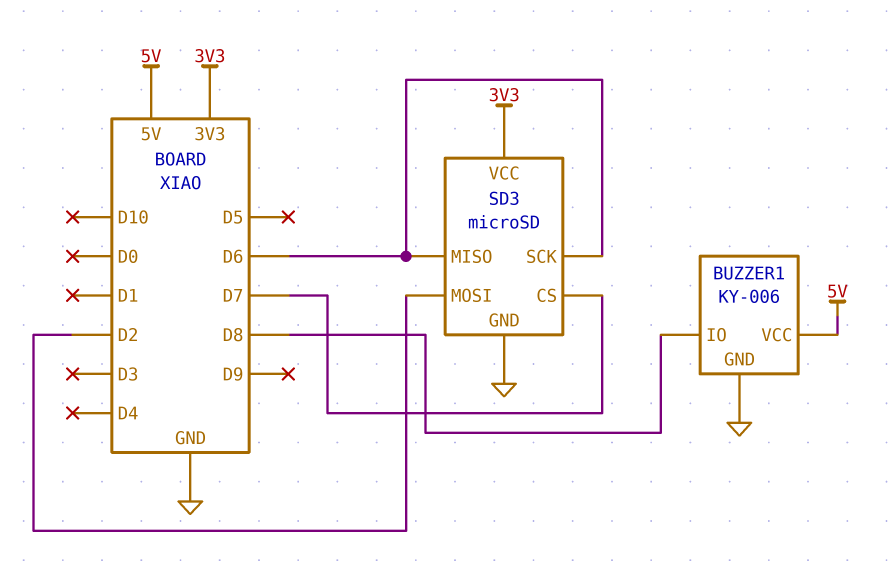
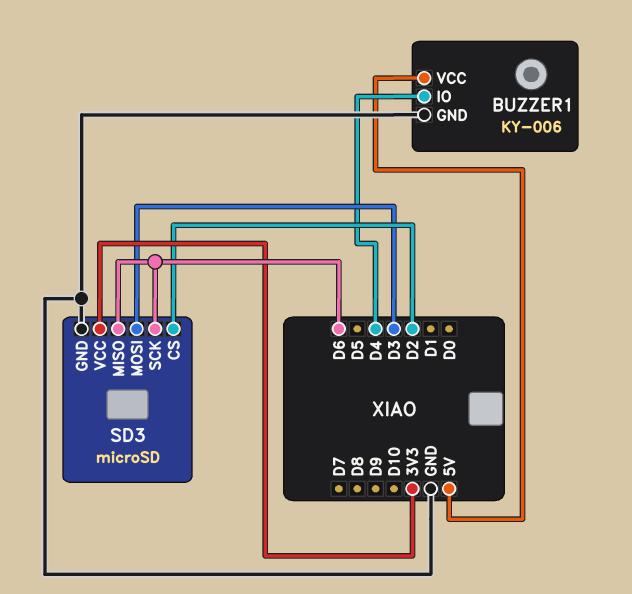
BUZZER1 pin IO: D8 -> D4
SD3 pin CS: D7 -> D2
SD3 pin MOSI: D2 -> D3

